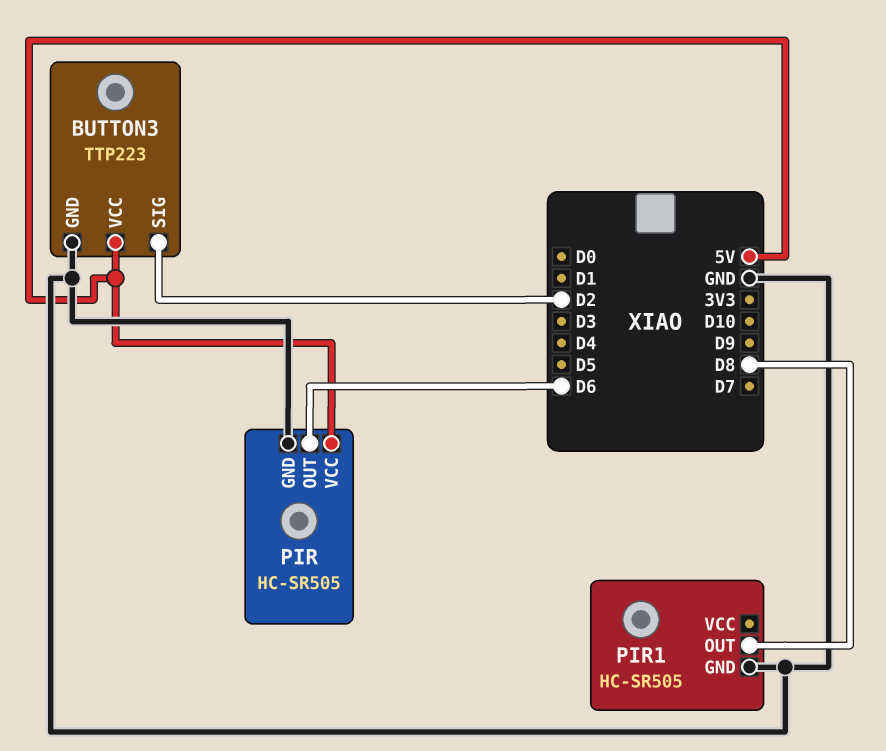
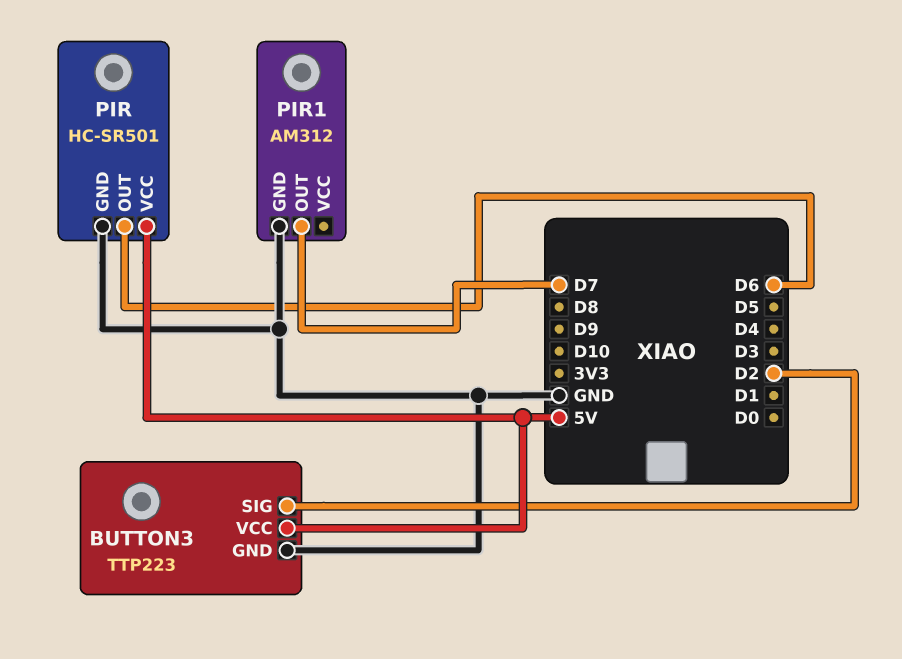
PIR: HC-SR505 -> HC-SR501
PIR1: HC-SR505 -> AM312
PIR1 pin OUT: D8 -> D7

